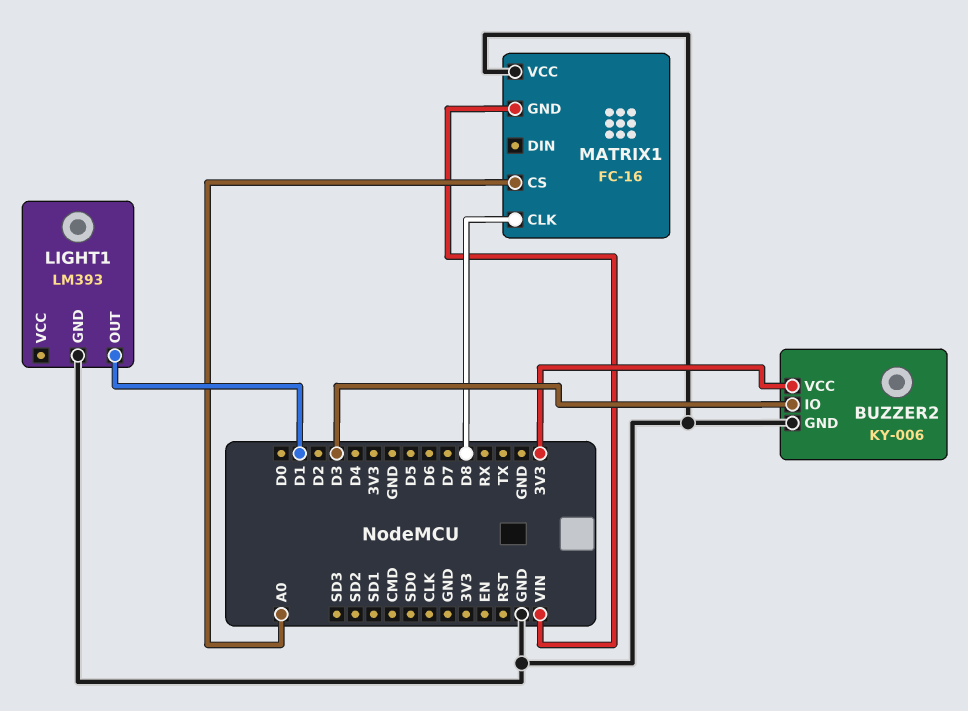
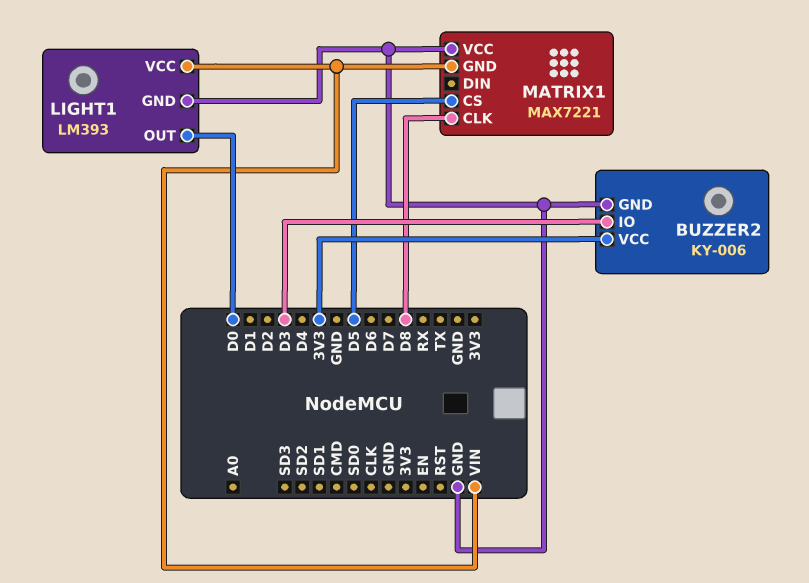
LIGHT1 pin OUT: D1 -> D0
LIGHT1 pin VCC: none -> VIN
MATRIX1: FC-16 -> MAX7221
MATRIX1 pin CS: A0 -> D5

